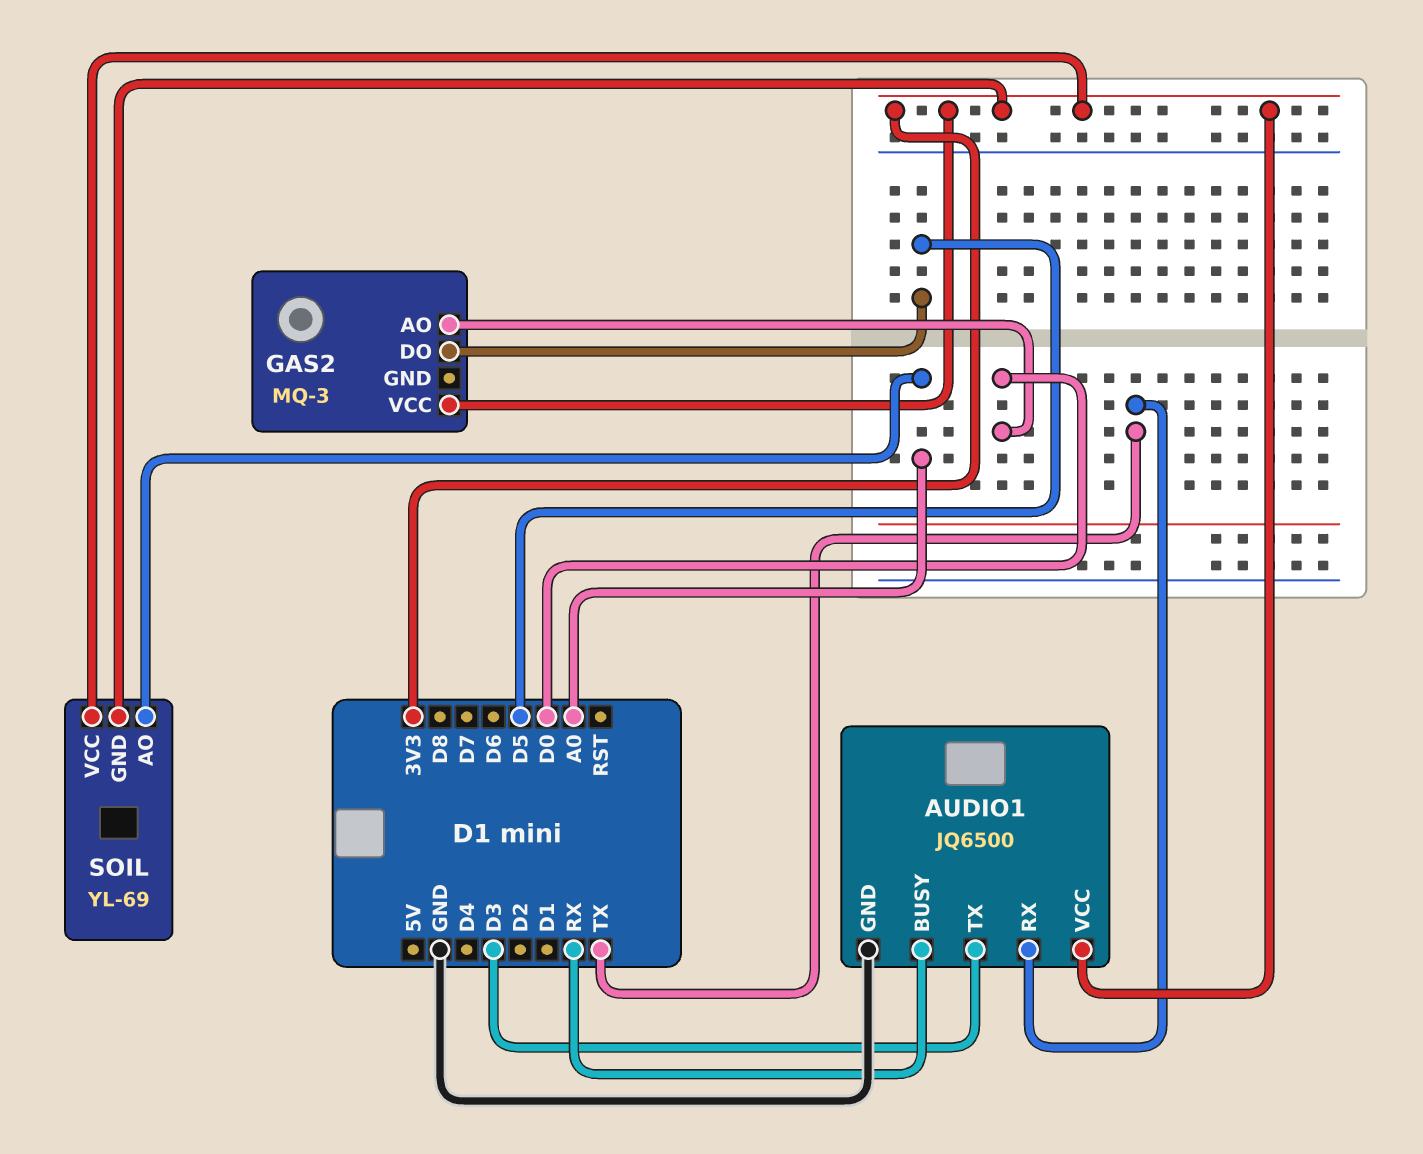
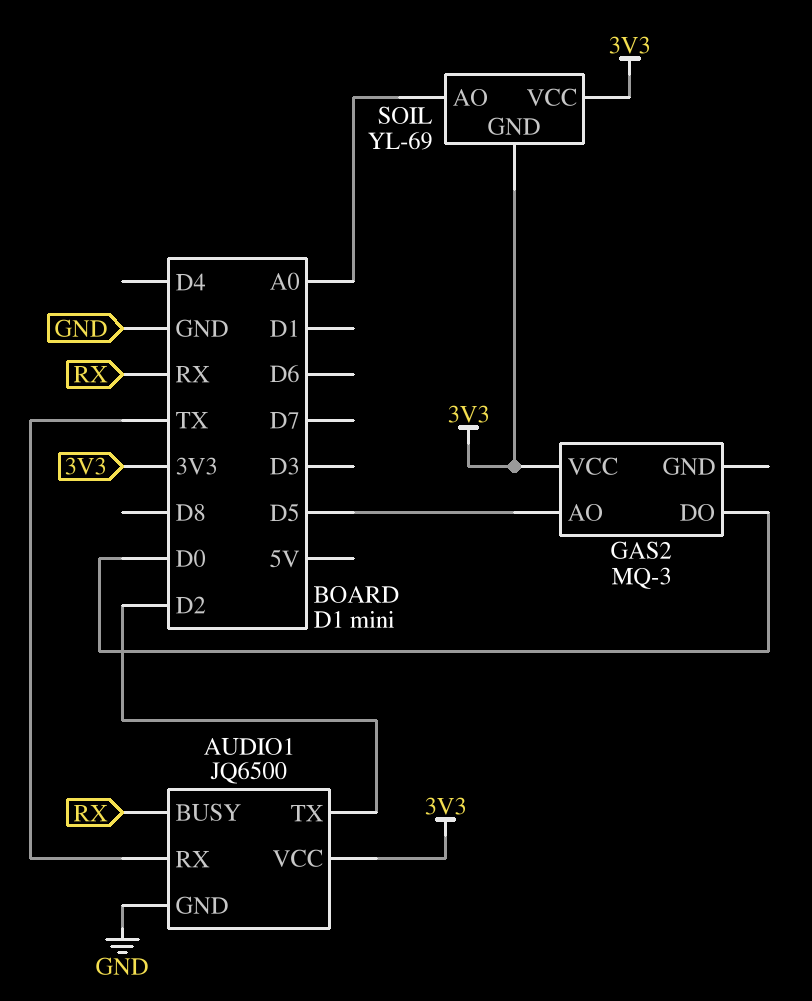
AUDIO1 pin TX: D3 -> D2
GAS2 pin AO: D0 -> D5
GAS2 pin DO: D5 -> D0

